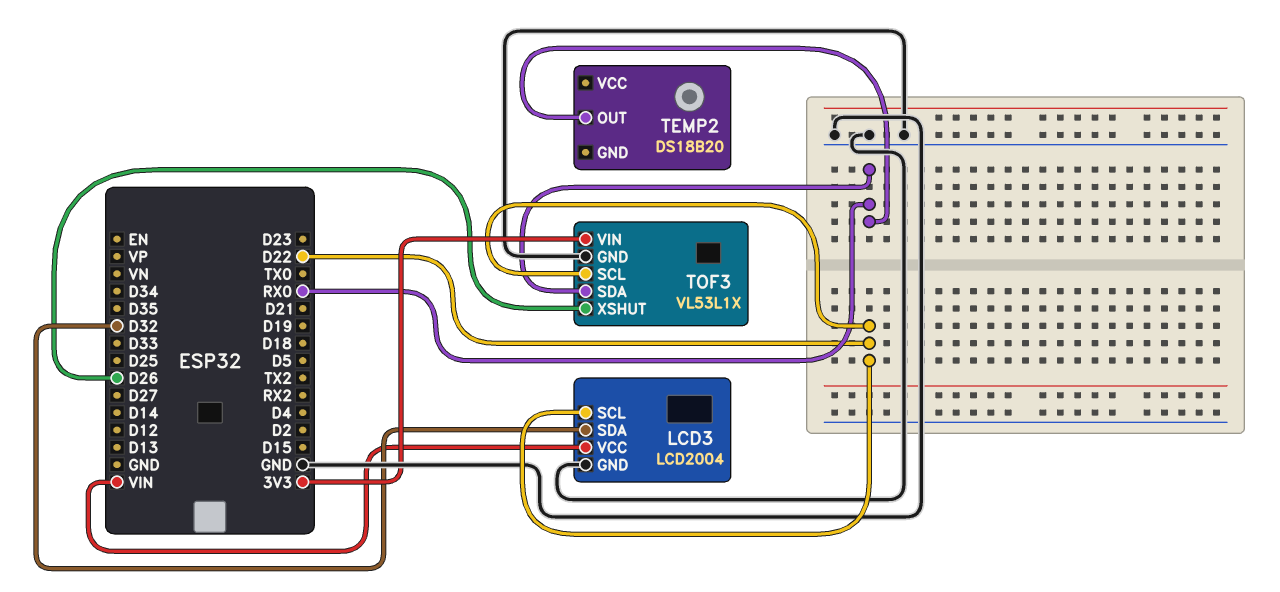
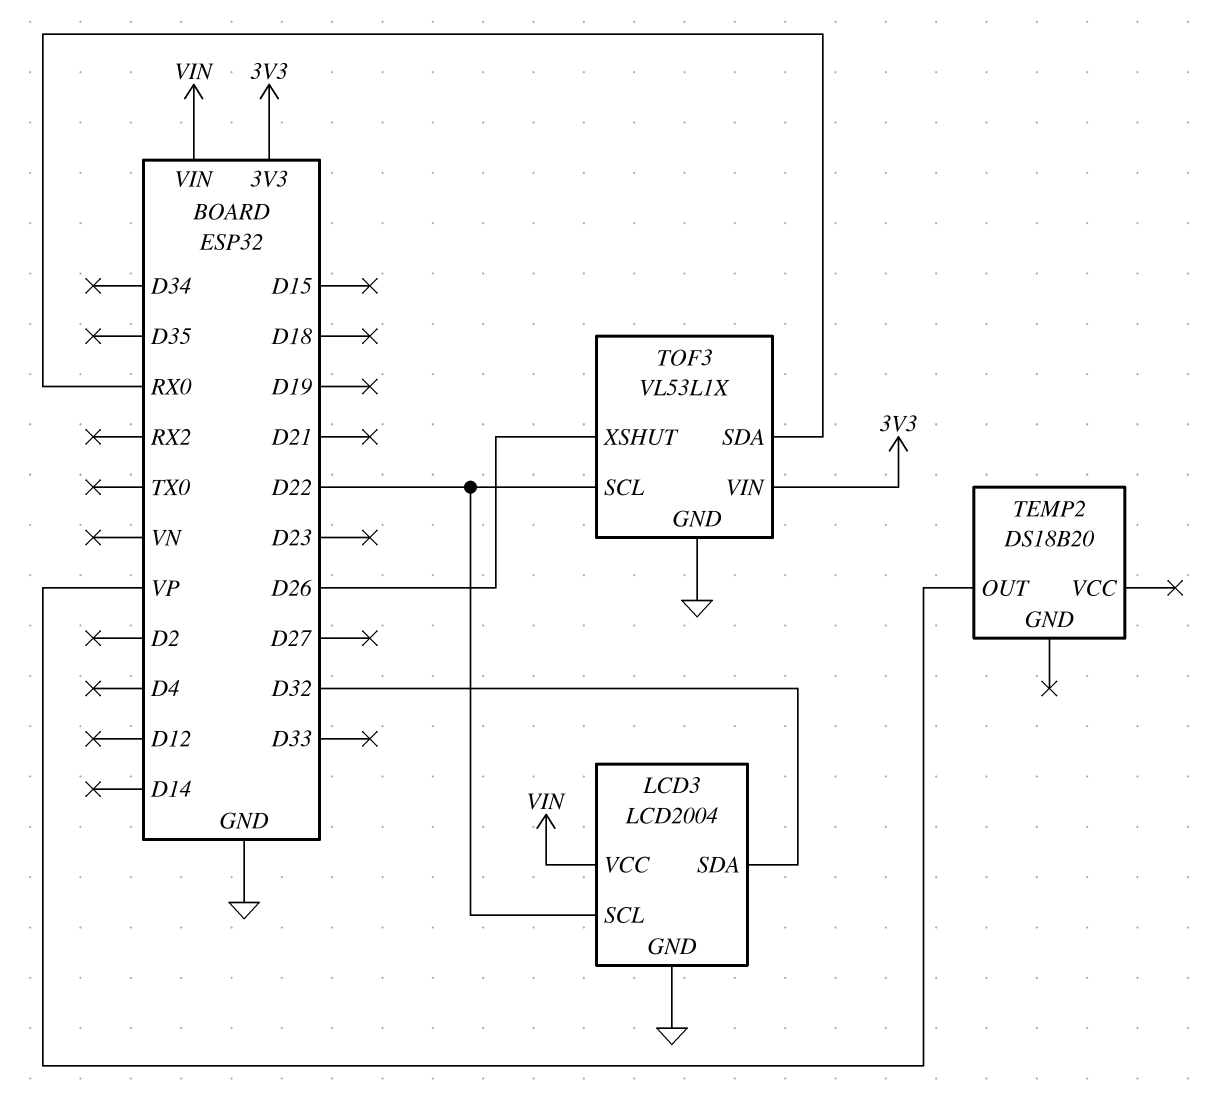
TEMP2 pin OUT: RX0 -> VP

